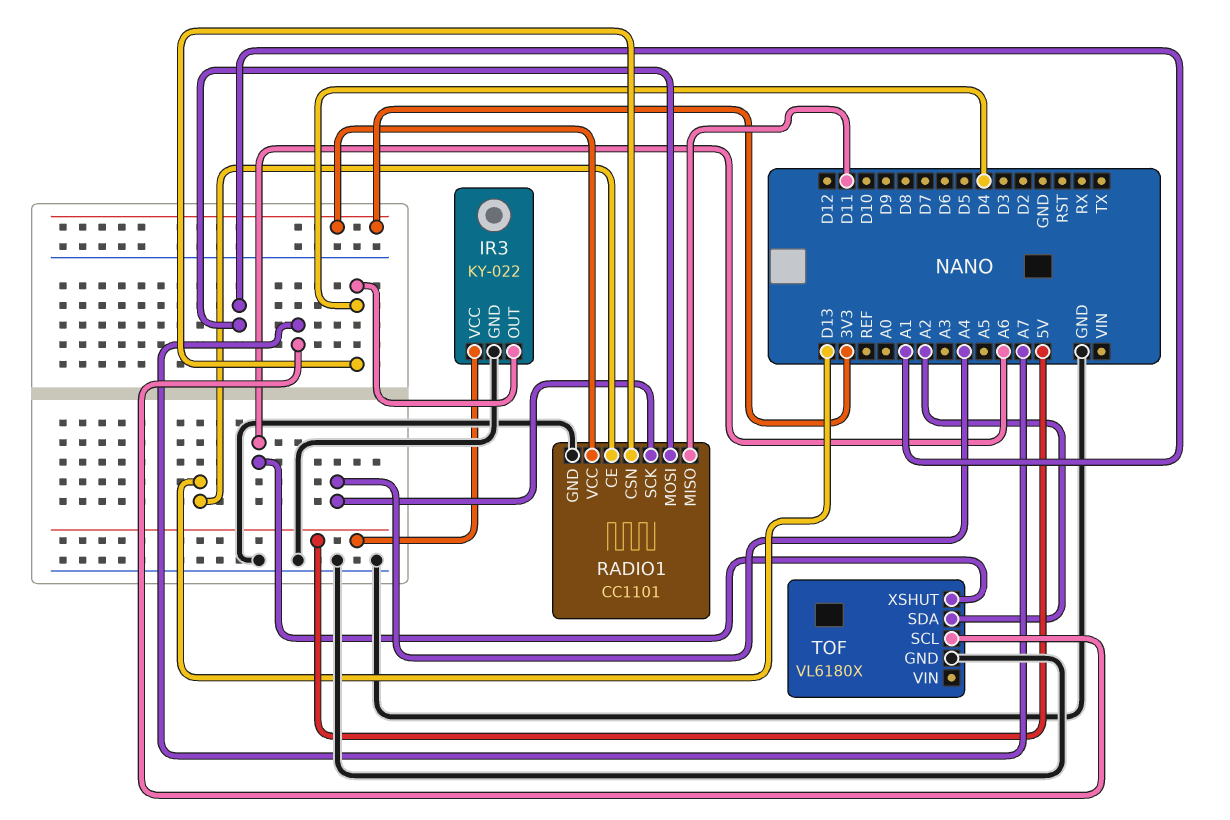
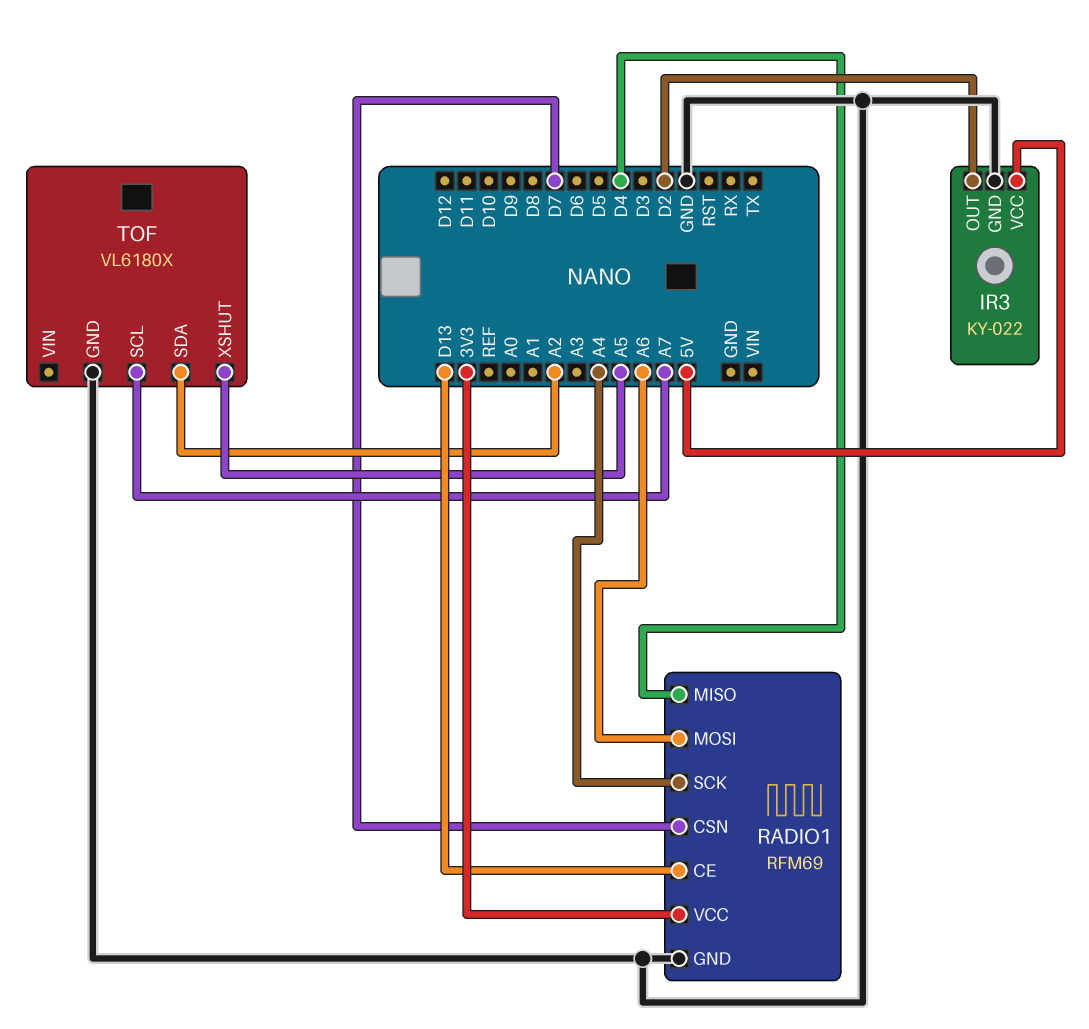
IR3 pin OUT: D4 -> D2
RADIO1: CC1101 -> RFM69
RADIO1 pin CSN: D4 -> D7
RADIO1 pin MISO: D11 -> D4
RADIO1 pin MOSI: A1 -> A6
TOF pin XSHUT: A6 -> A5

